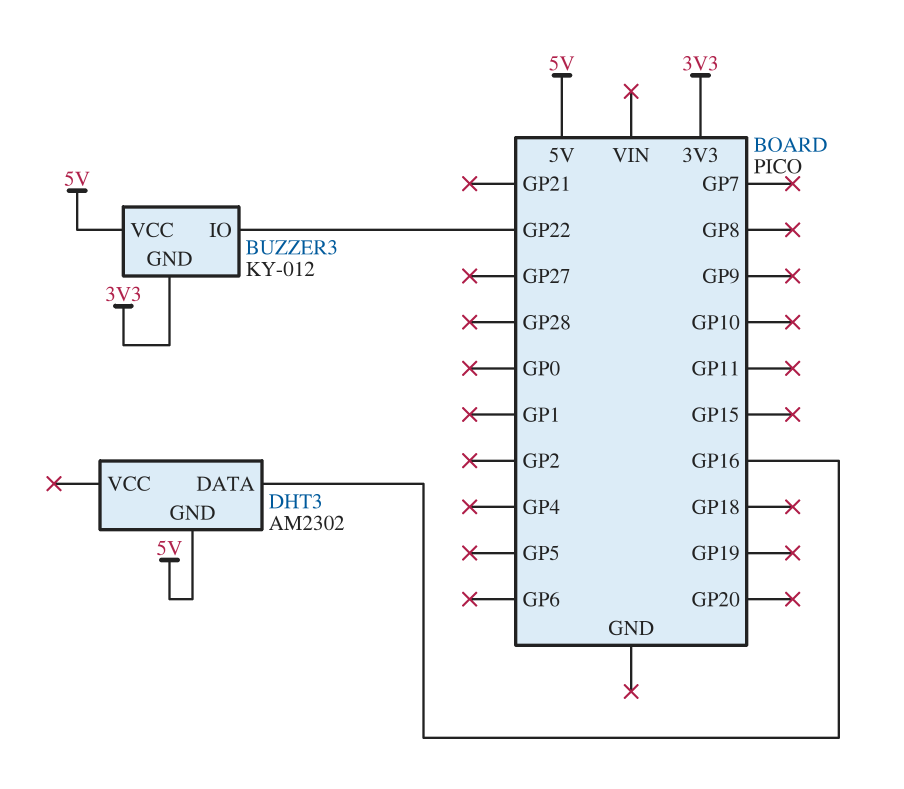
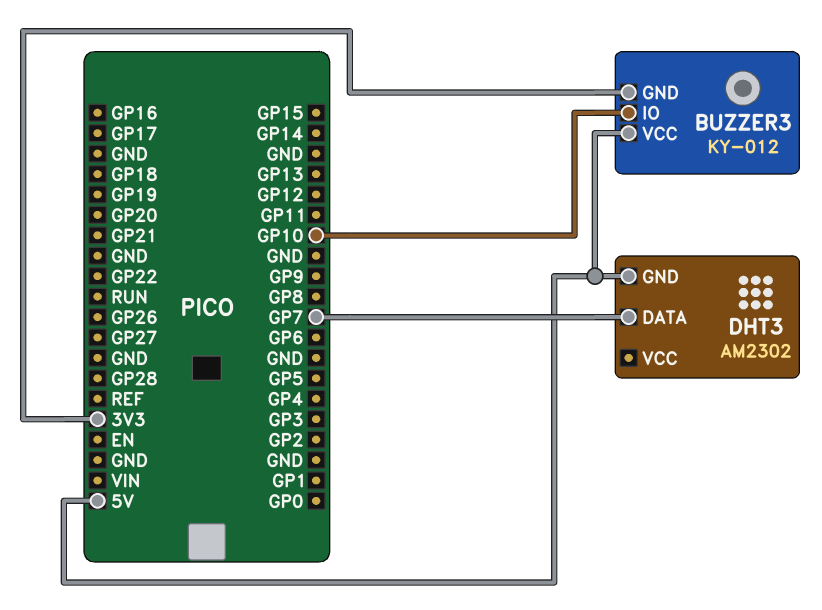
BUZZER3 pin IO: GP22 -> GP10
DHT3 pin DATA: GP16 -> GP7

